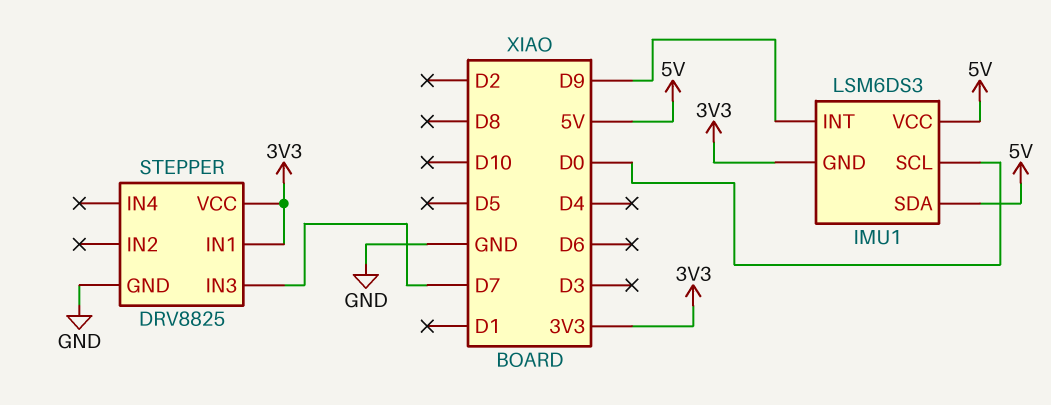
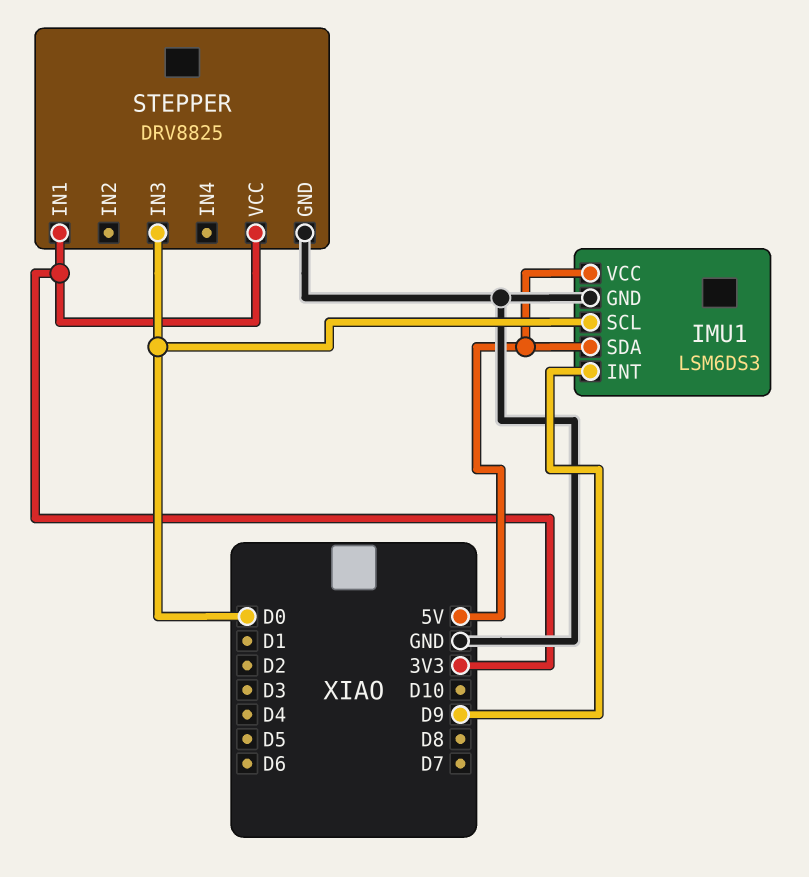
IMU1 pin GND: 3V3 -> GND
STEPPER pin IN3: D7 -> D0

